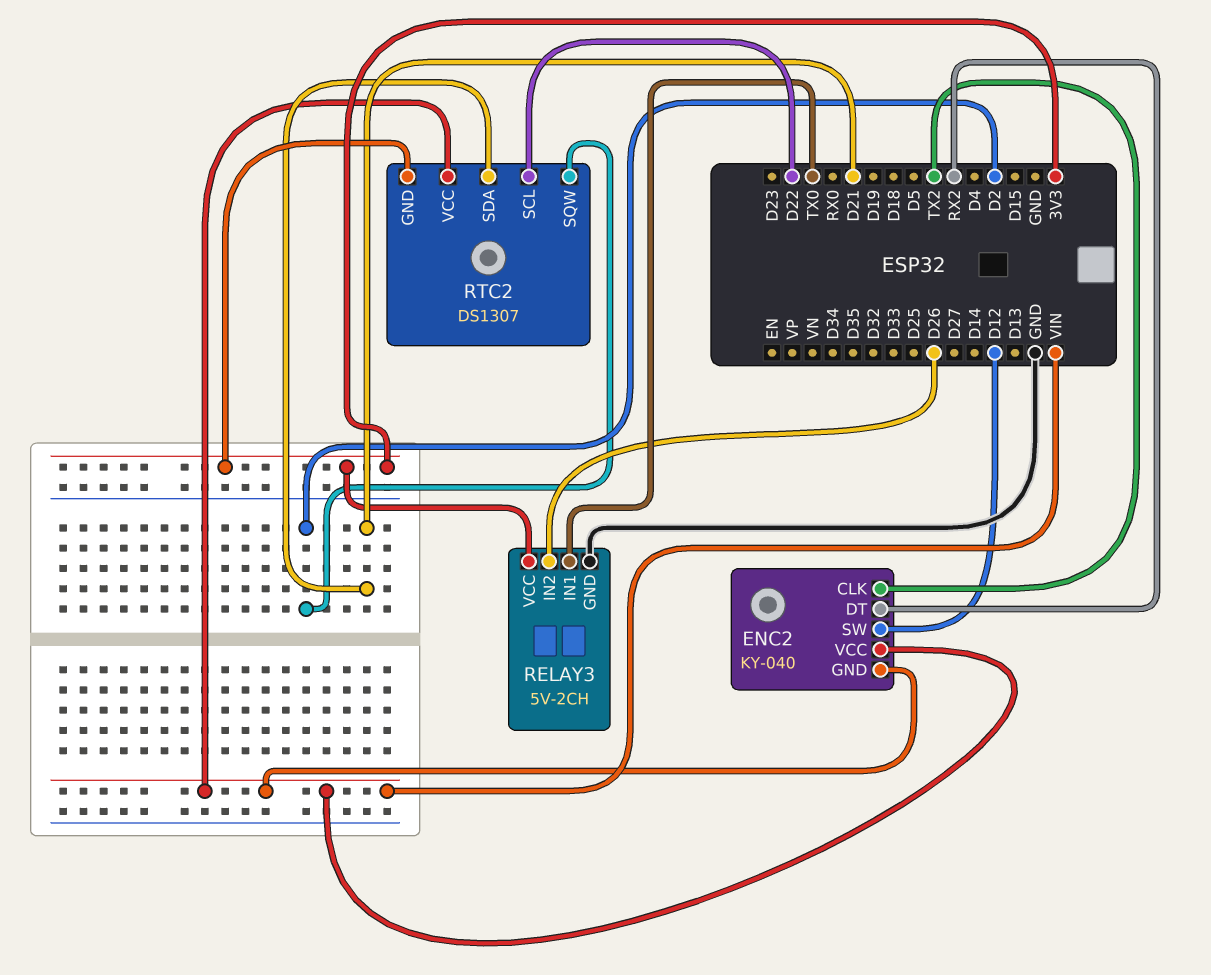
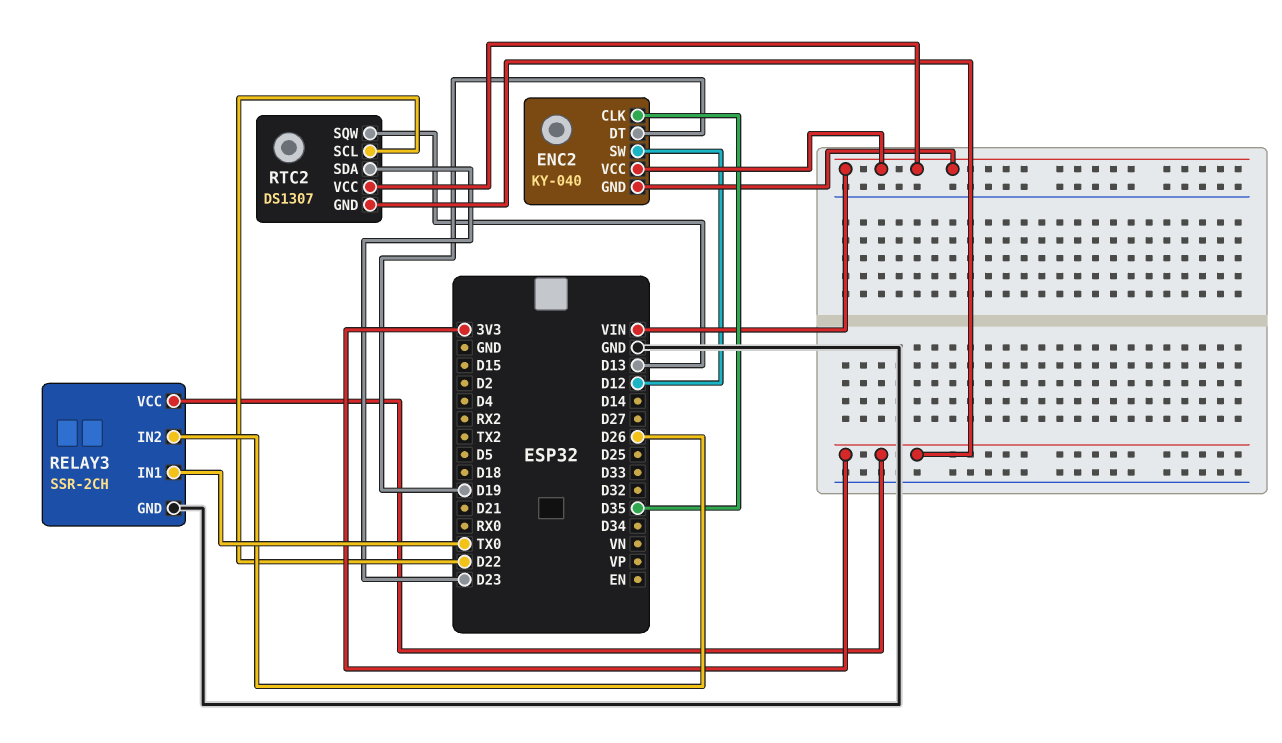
ENC2 pin CLK: TX2 -> D35
ENC2 pin DT: RX2 -> D19
RELAY3: 5V-2CH -> SSR-2CH
RTC2 pin SDA: D21 -> D23
RTC2 pin SQW: D2 -> D13

